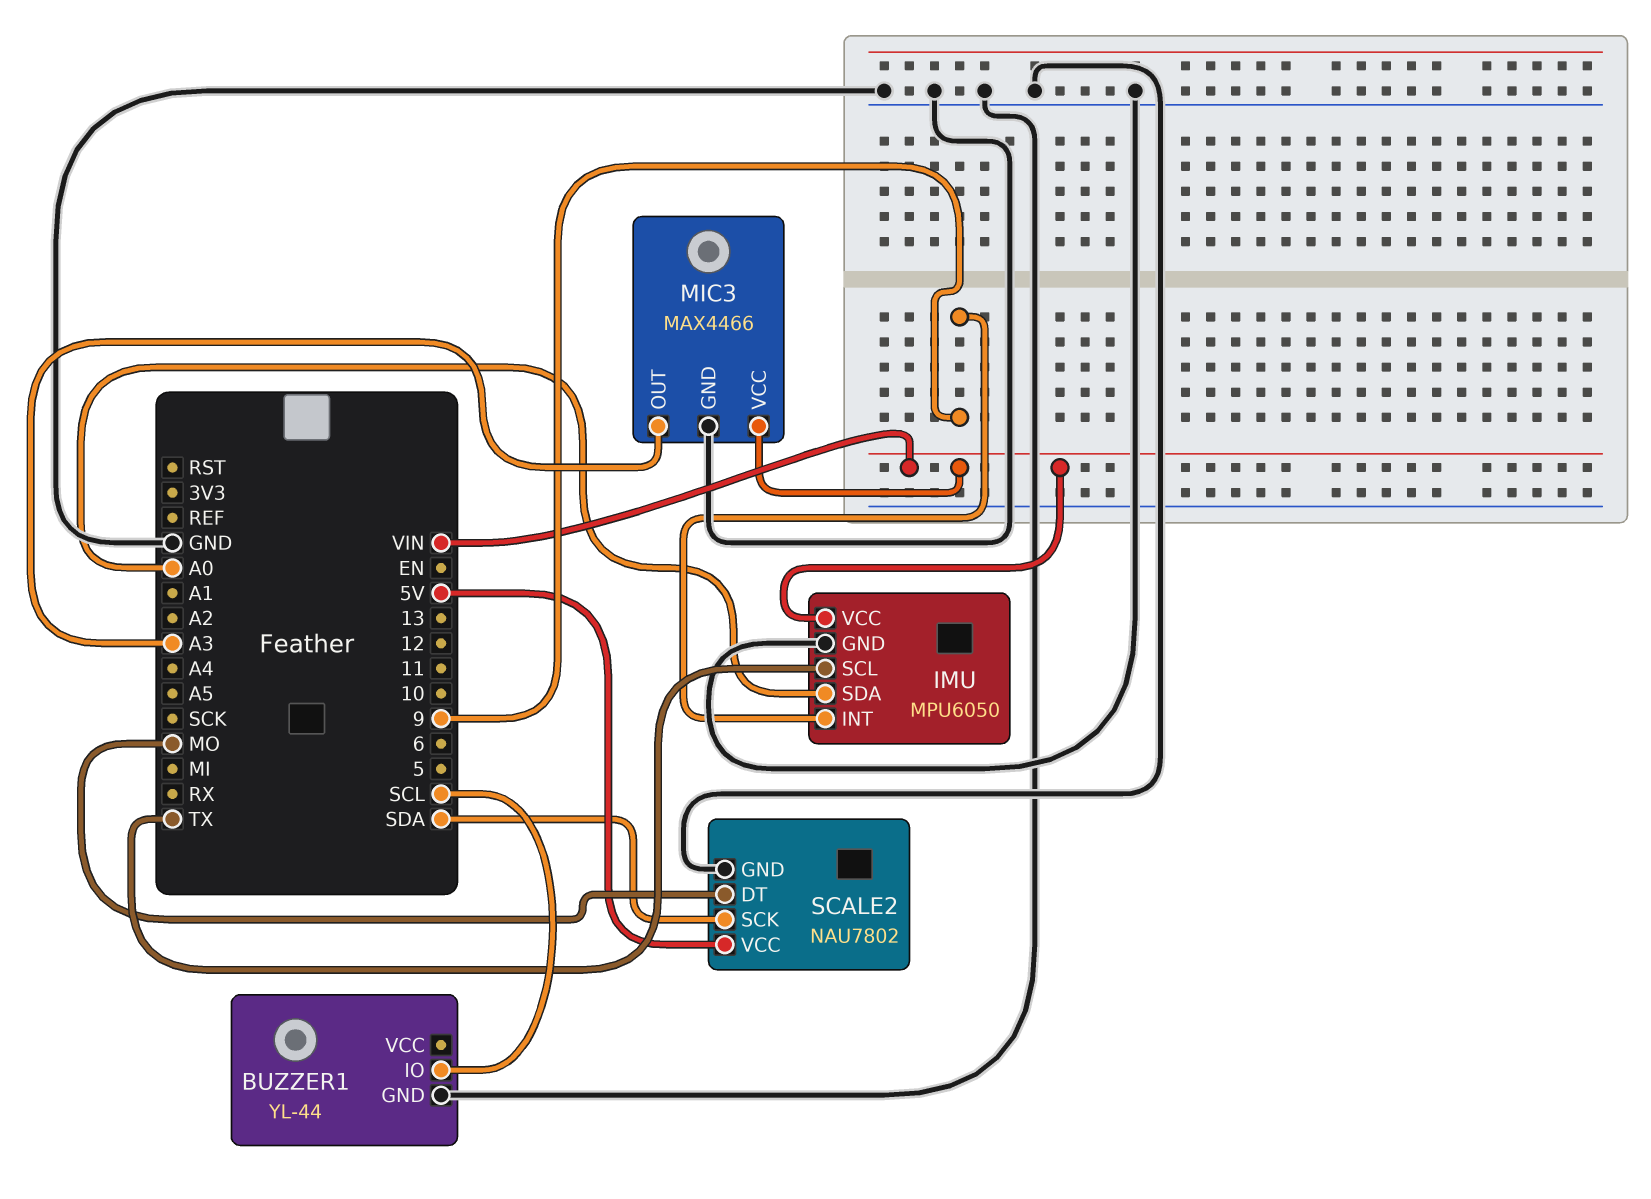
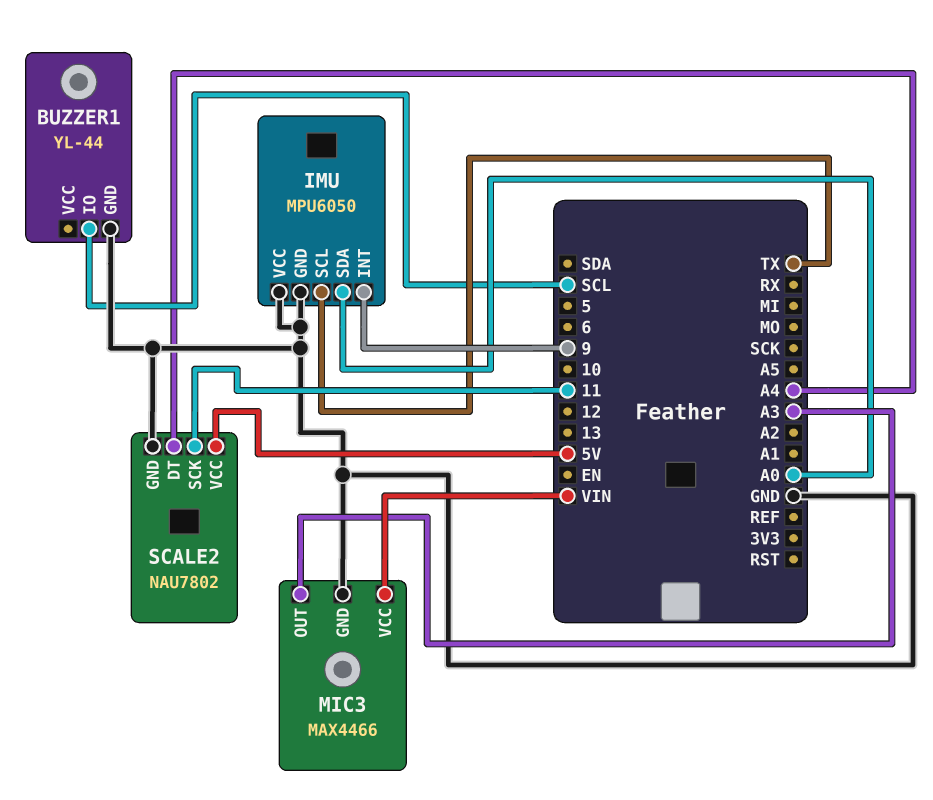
IMU pin VCC: VIN -> GND
SCALE2 pin DT: MO -> A4
SCALE2 pin SCK: SDA -> 11

